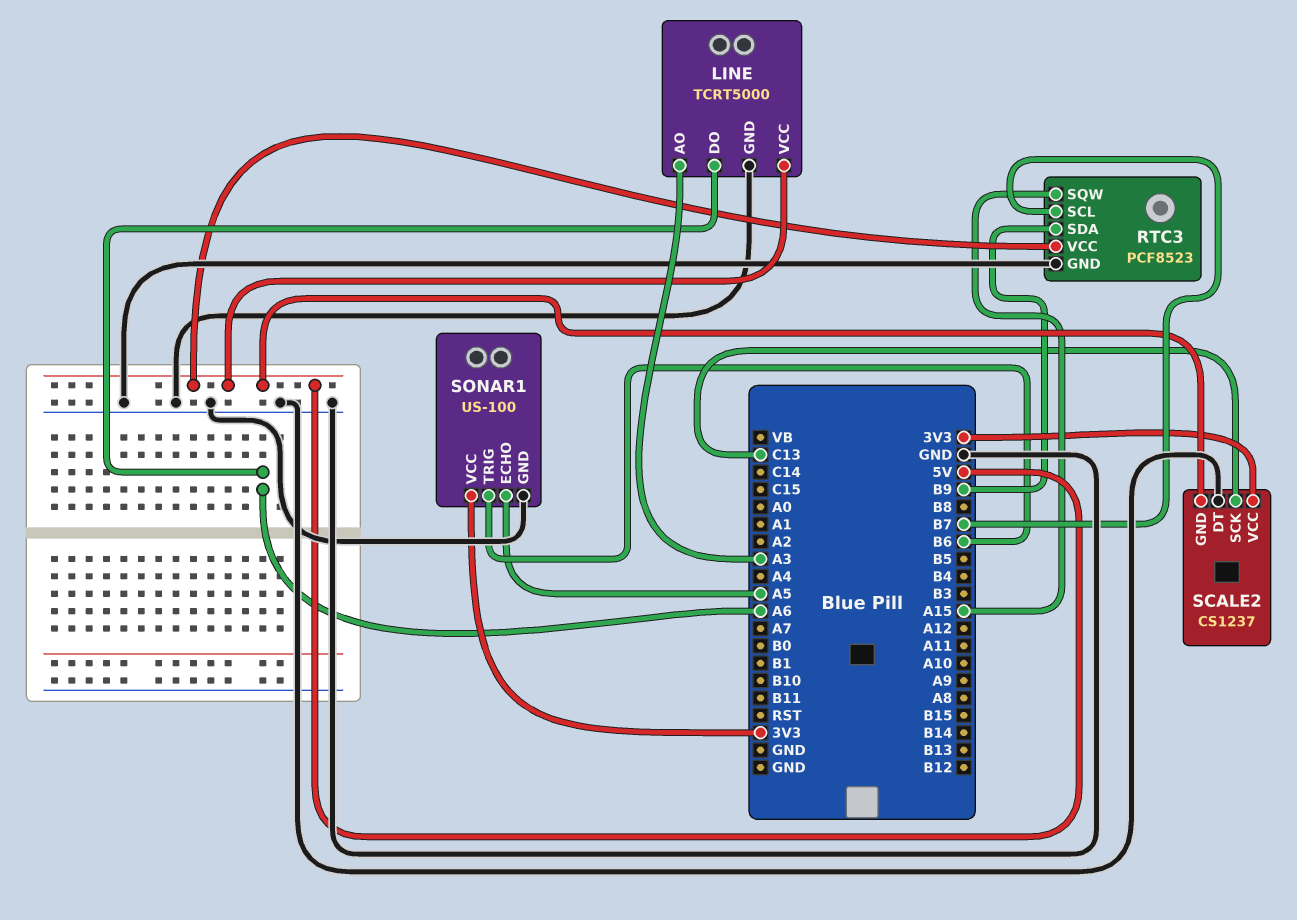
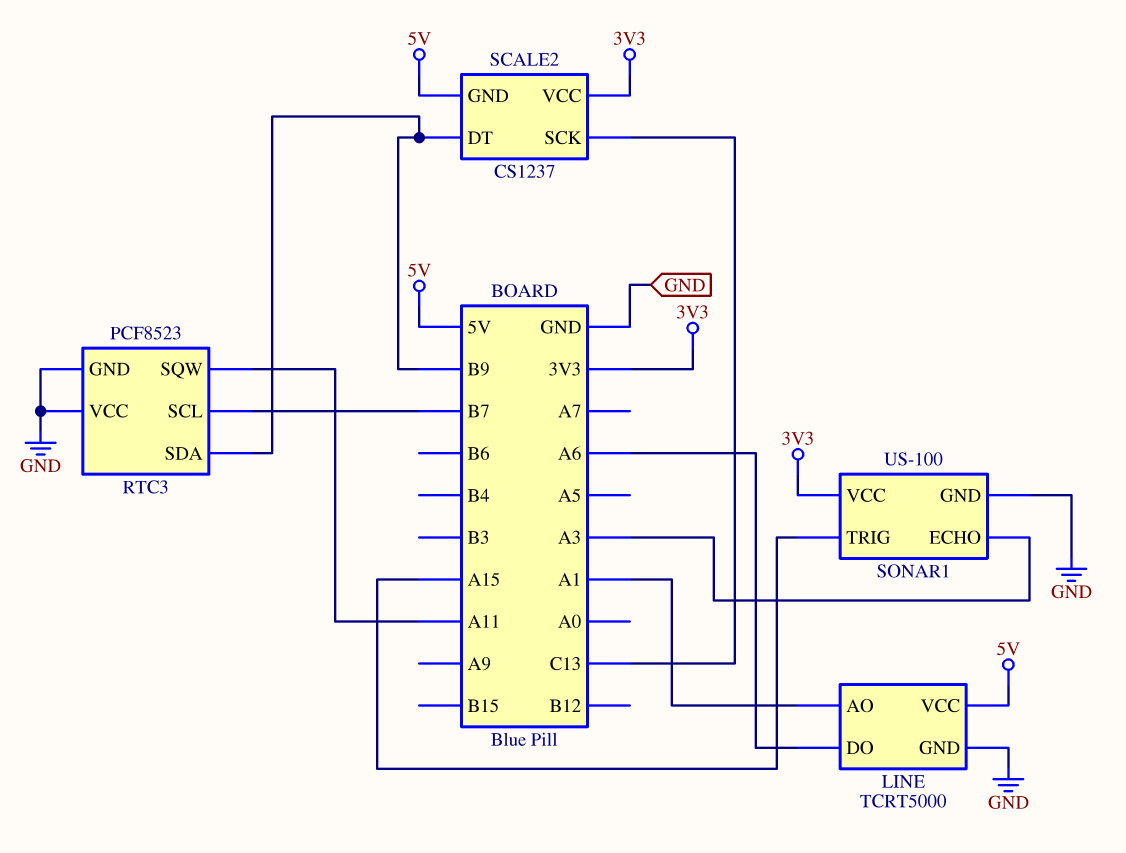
LINE pin AO: A3 -> A1
RTC3 pin SQW: A15 -> A11
RTC3 pin VCC: 5V -> GND
SCALE2 pin DT: GND -> B9
SONAR1 pin ECHO: A5 -> A3
SONAR1 pin TRIG: B6 -> A15

